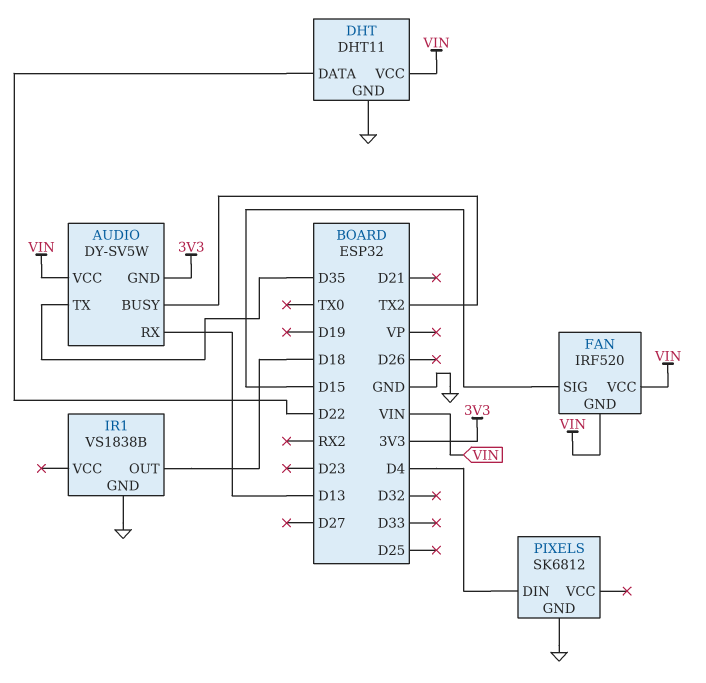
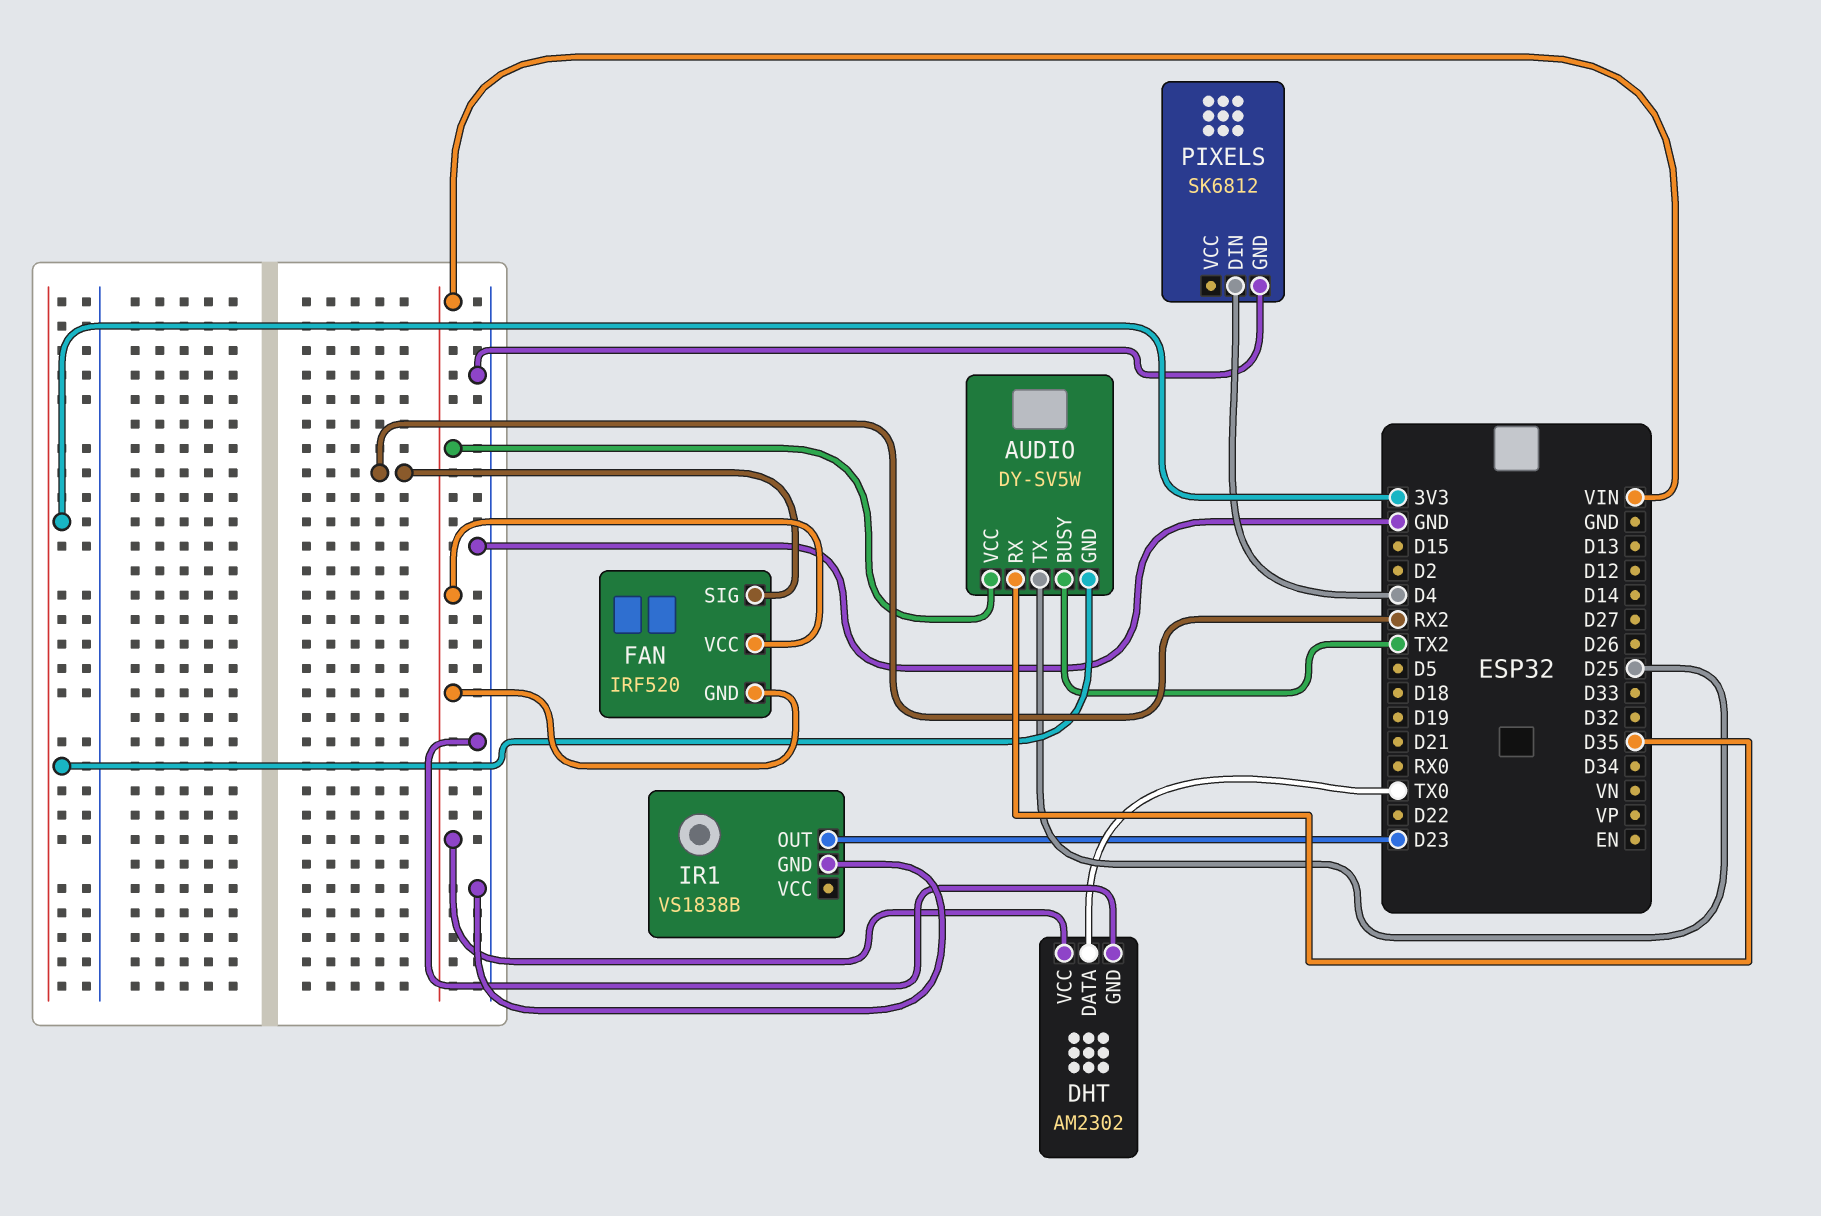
AUDIO pin RX: D13 -> D35
AUDIO pin TX: D35 -> D25
DHT: DHT11 -> AM2302
DHT pin DATA: D22 -> TX0
FAN pin SIG: D15 -> RX2
IR1 pin OUT: D18 -> D23

